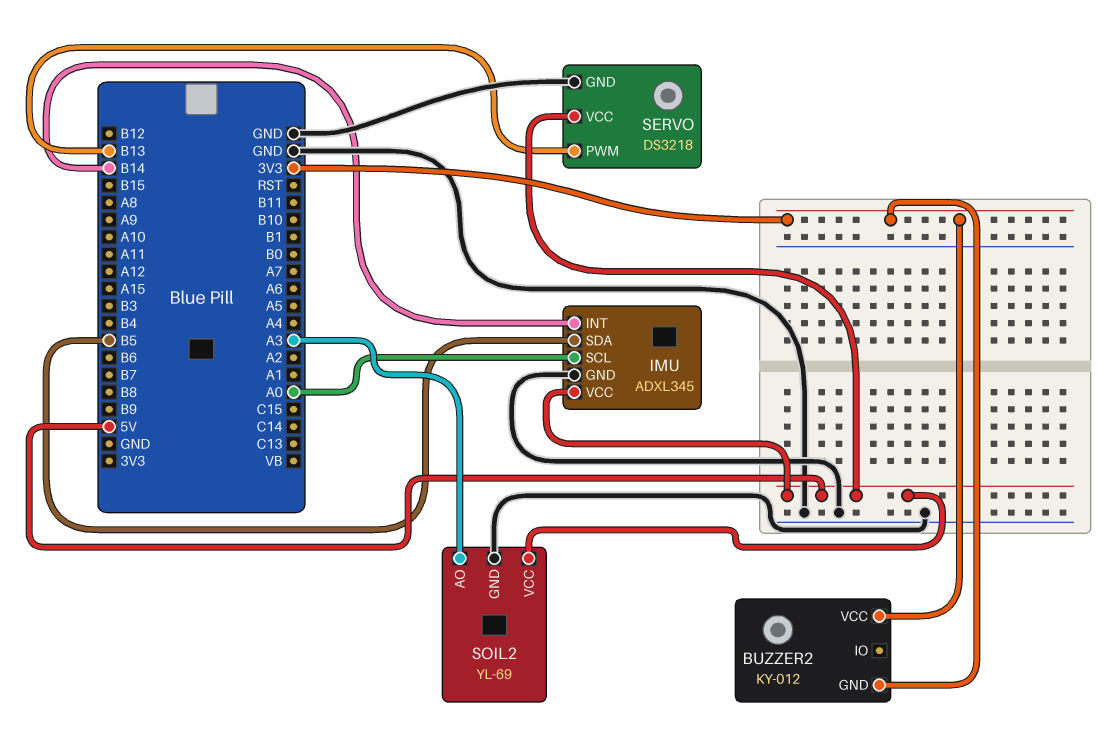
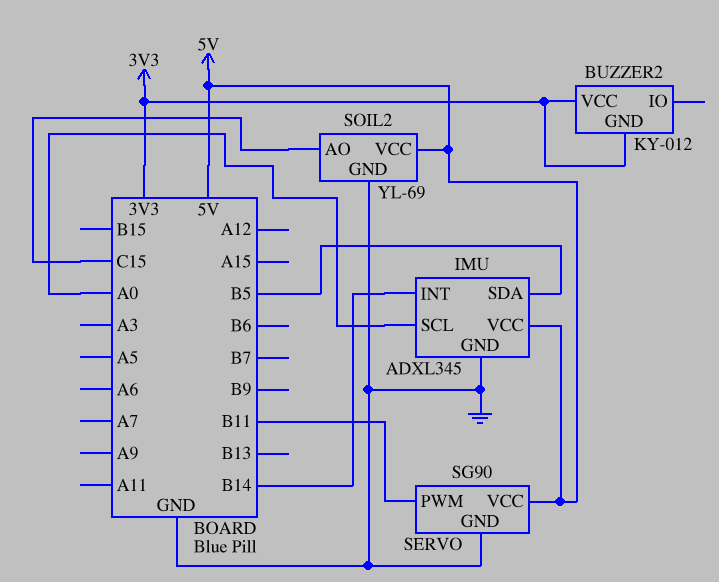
SERVO: DS3218 -> SG90
SERVO pin PWM: B13 -> B11
SOIL2 pin AO: A3 -> C15

